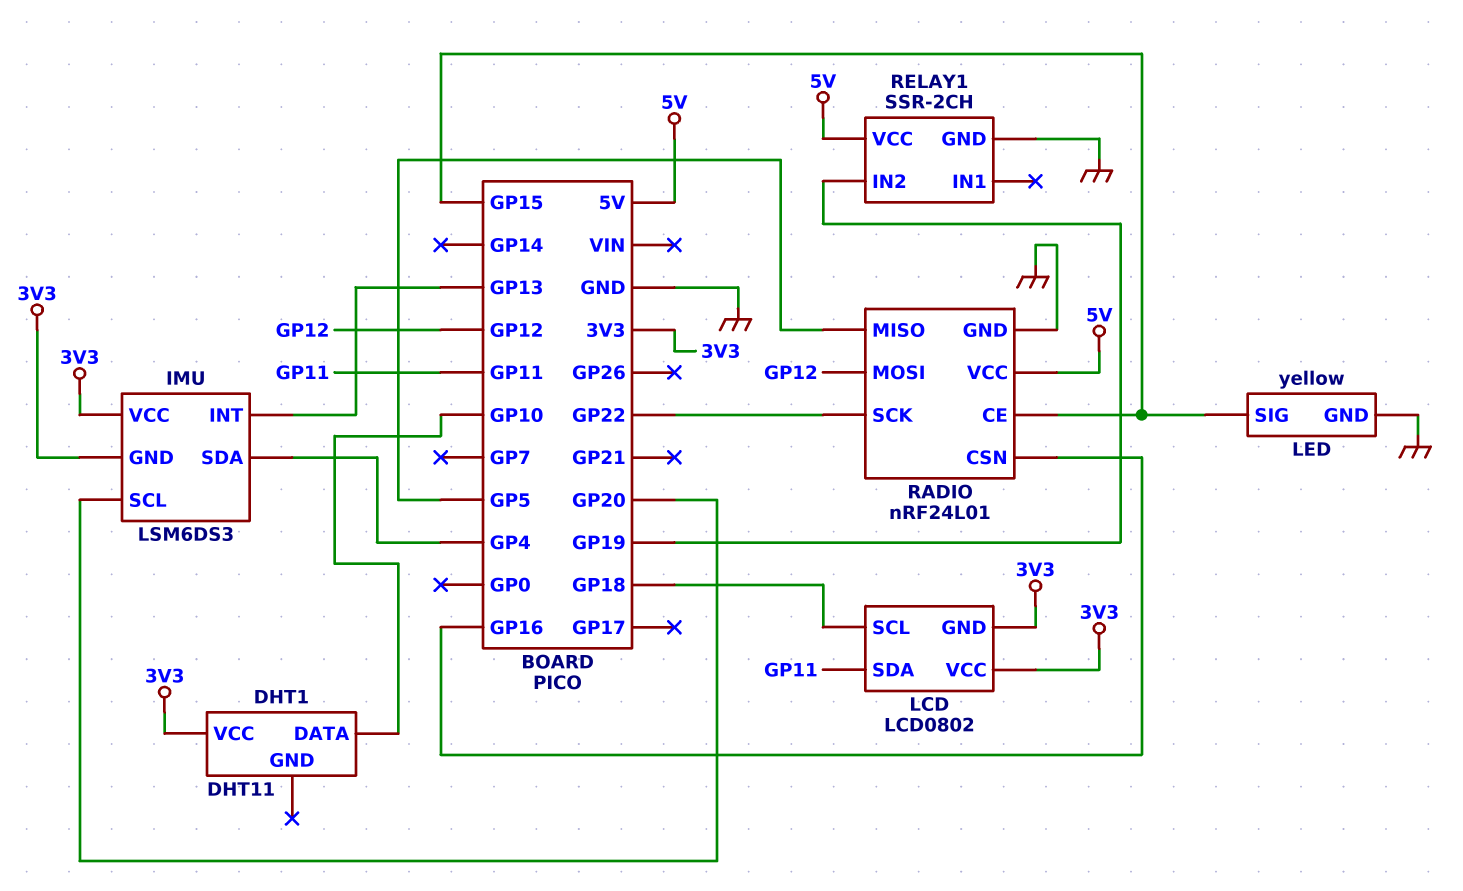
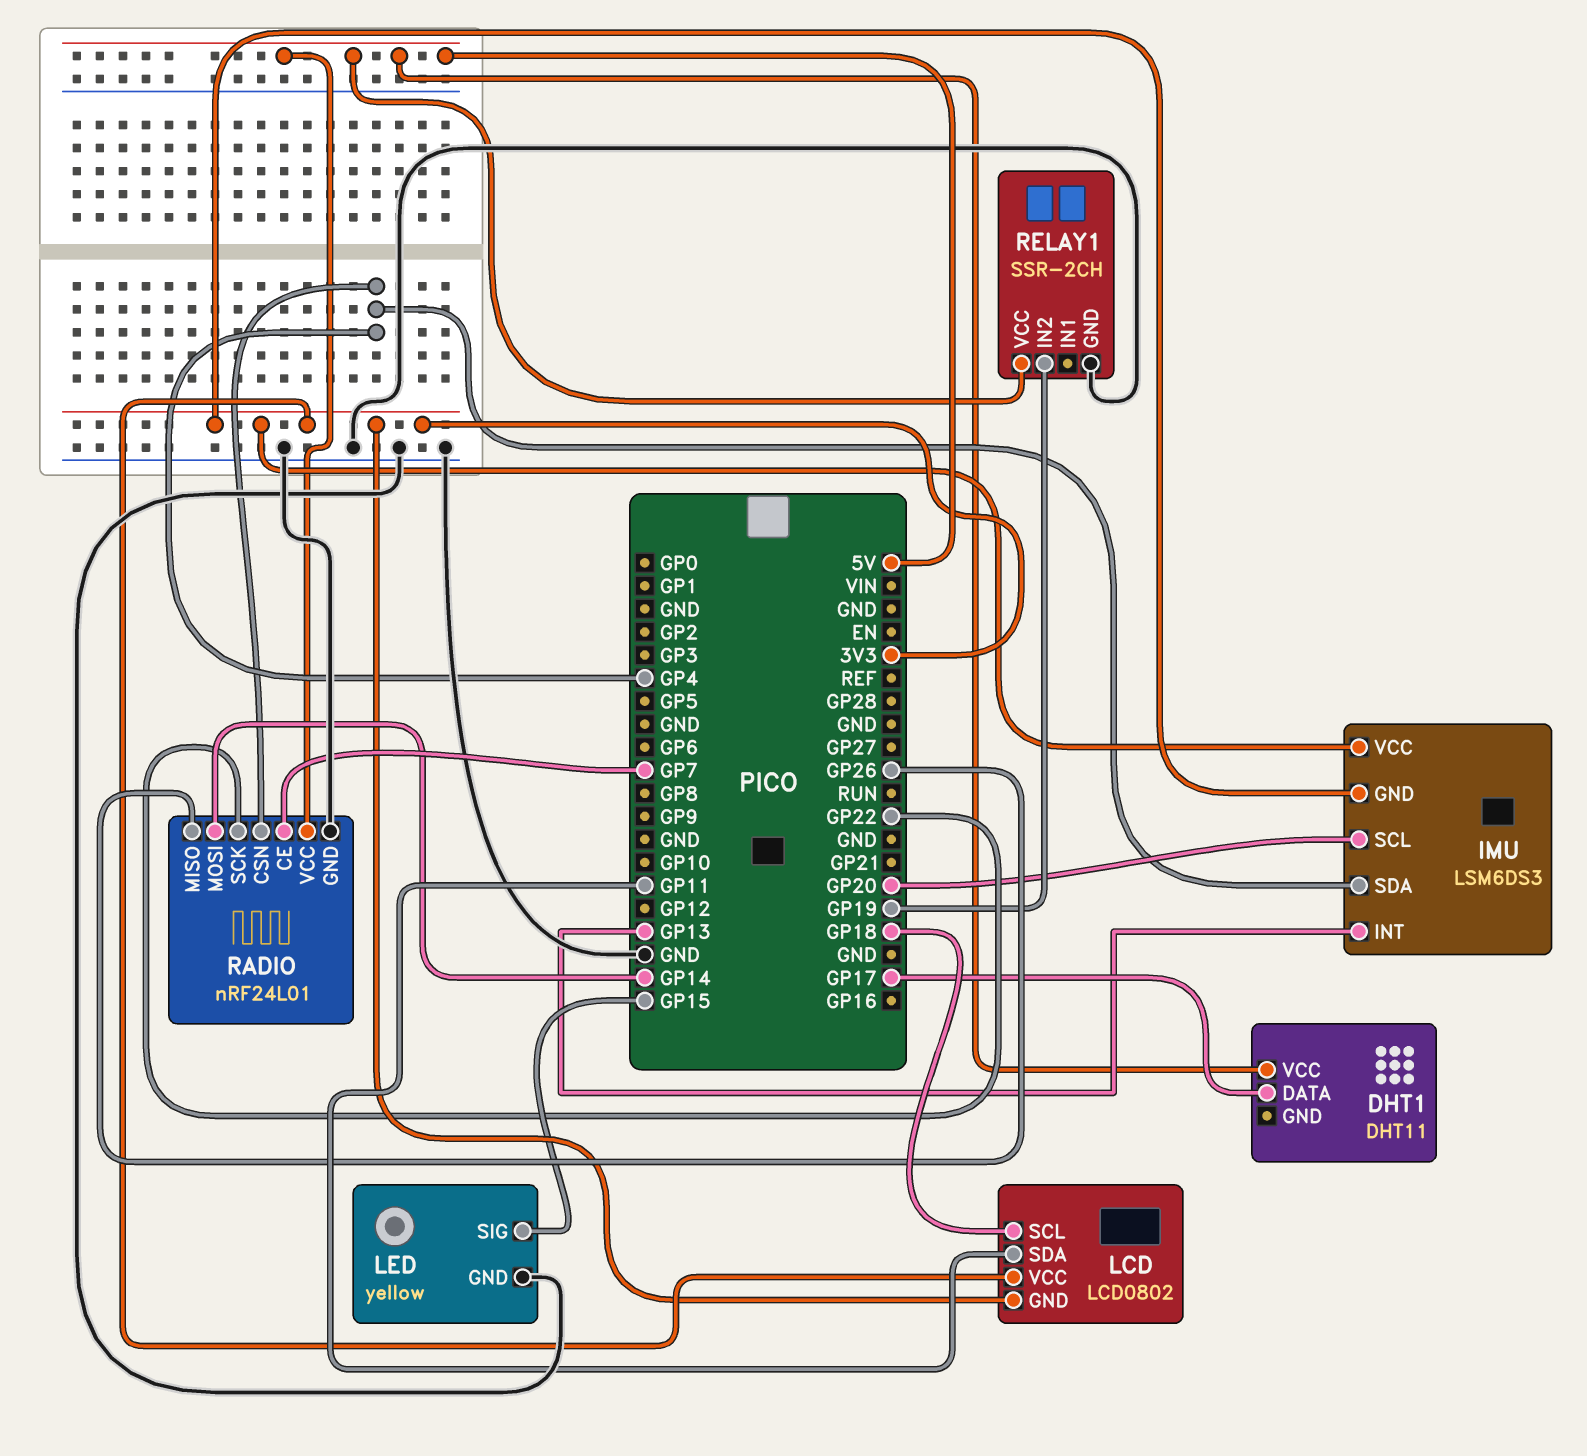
DHT1 pin DATA: GP10 -> GP17
DHT1 pin VCC: 3V3 -> 5V
RADIO pin CE: GP15 -> GP7
RADIO pin CSN: GP16 -> GP4
RADIO pin MISO: GP5 -> GP26
RADIO pin MOSI: GP12 -> GP14

